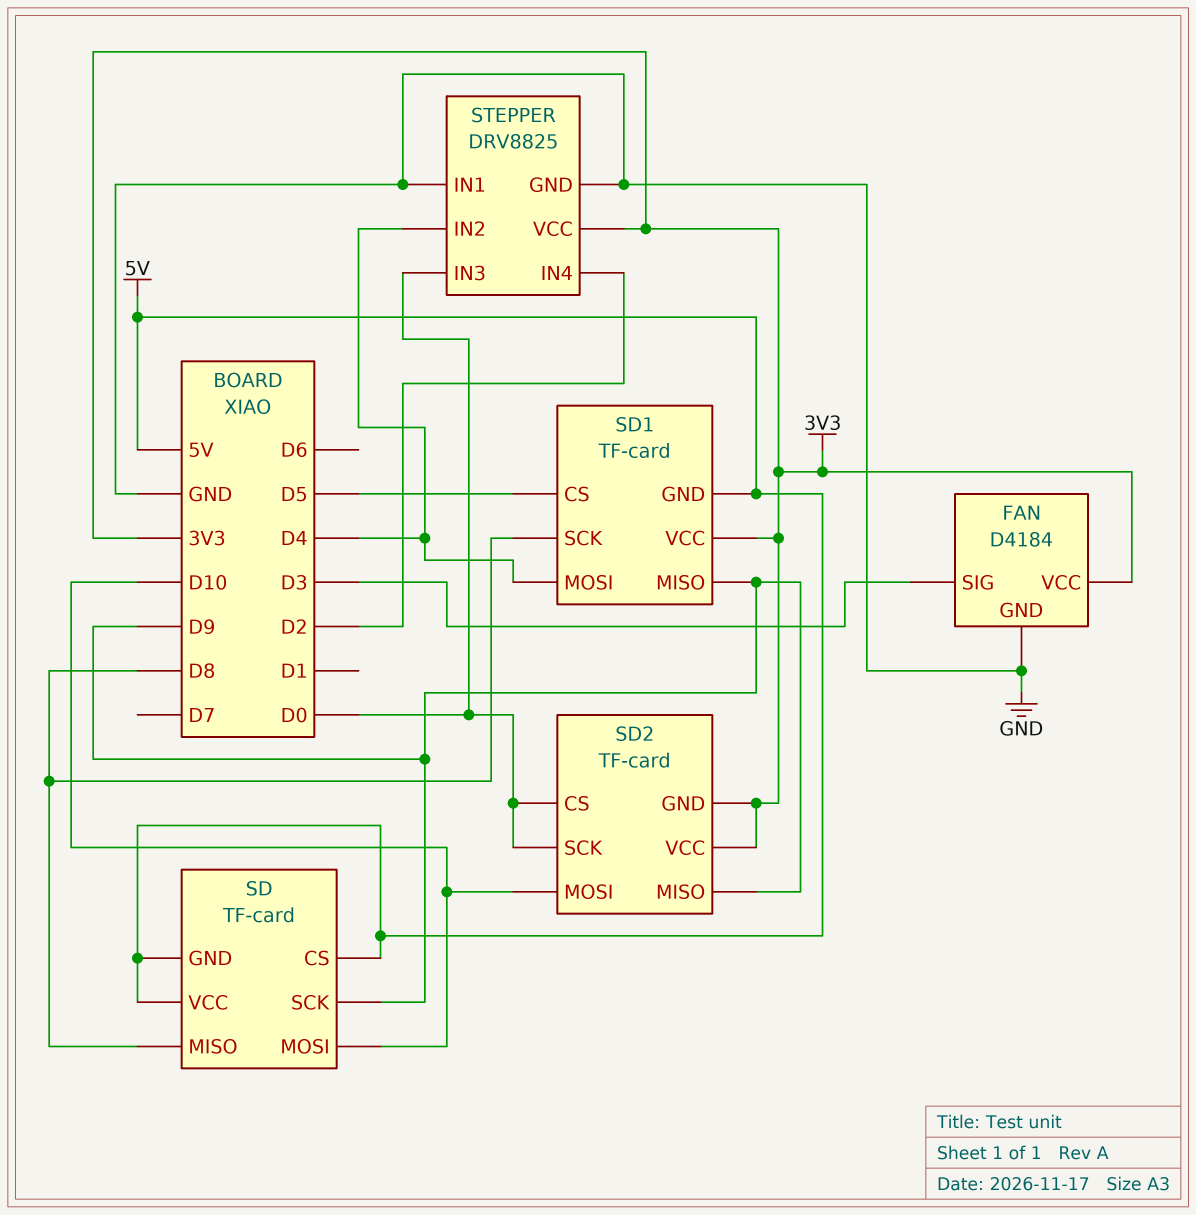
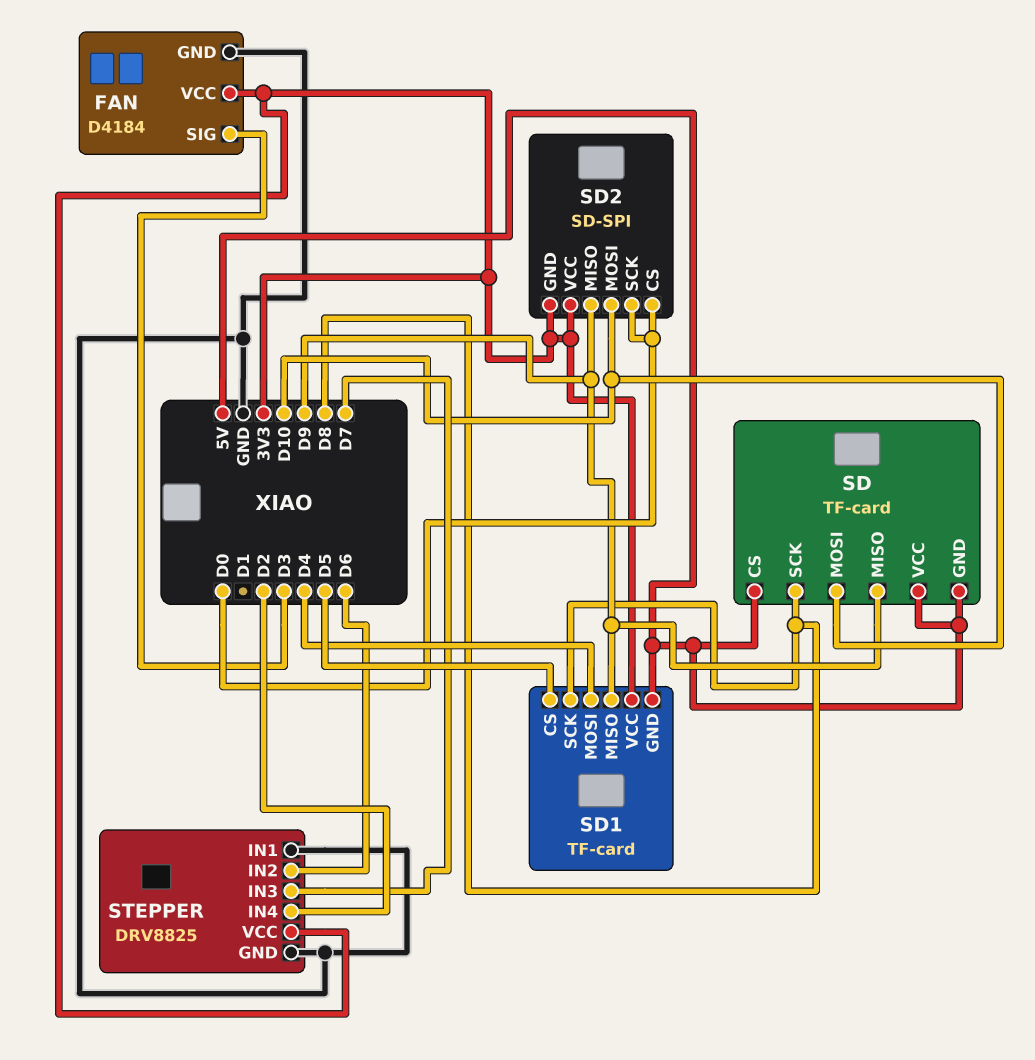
SD pin MISO: D8 -> D9
SD pin SCK: D9 -> D8
SD2: TF-card -> SD-SPI
STEPPER pin IN2: D4 -> D6
STEPPER pin IN3: D0 -> D7

